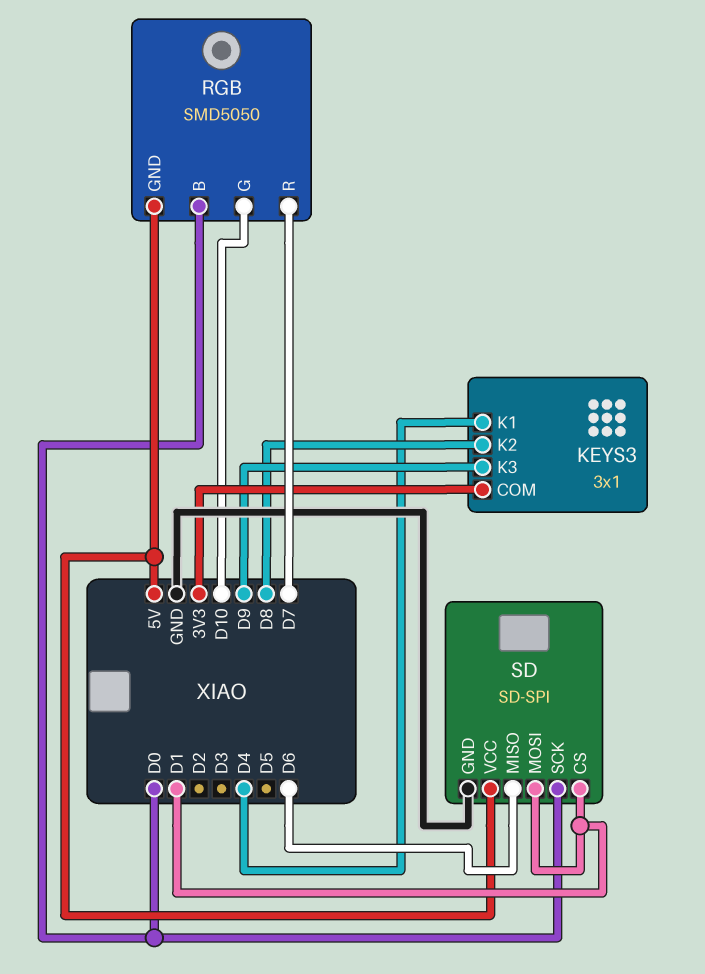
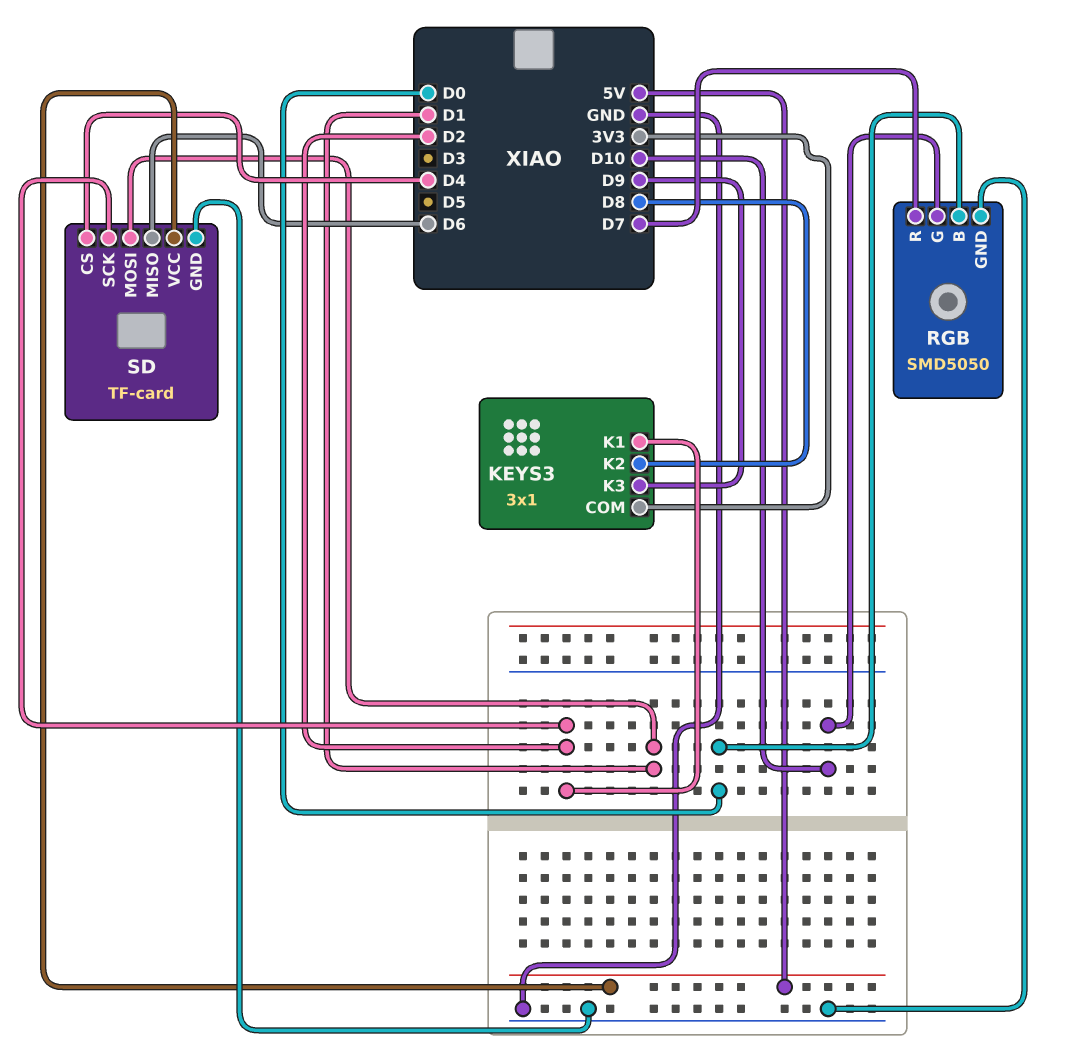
KEYS3 pin K1: D4 -> D2
RGB pin GND: 5V -> GND
SD: SD-SPI -> TF-card
SD pin CS: D1 -> D4
SD pin SCK: D0 -> D2

